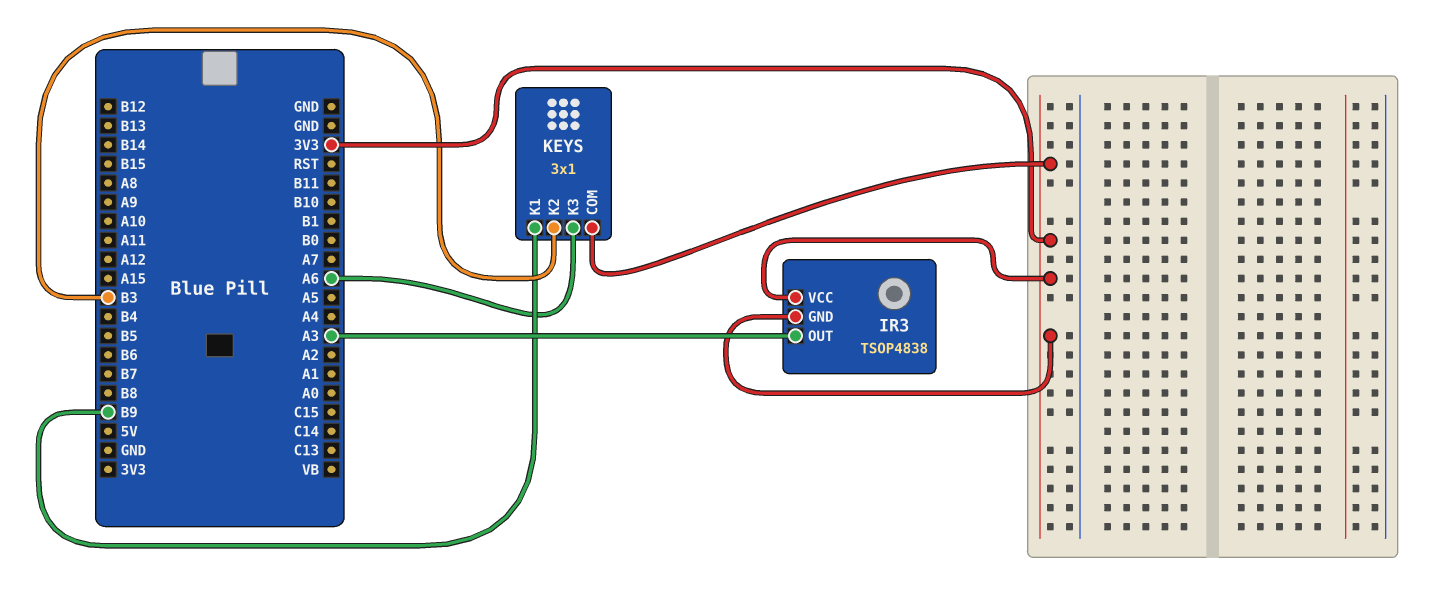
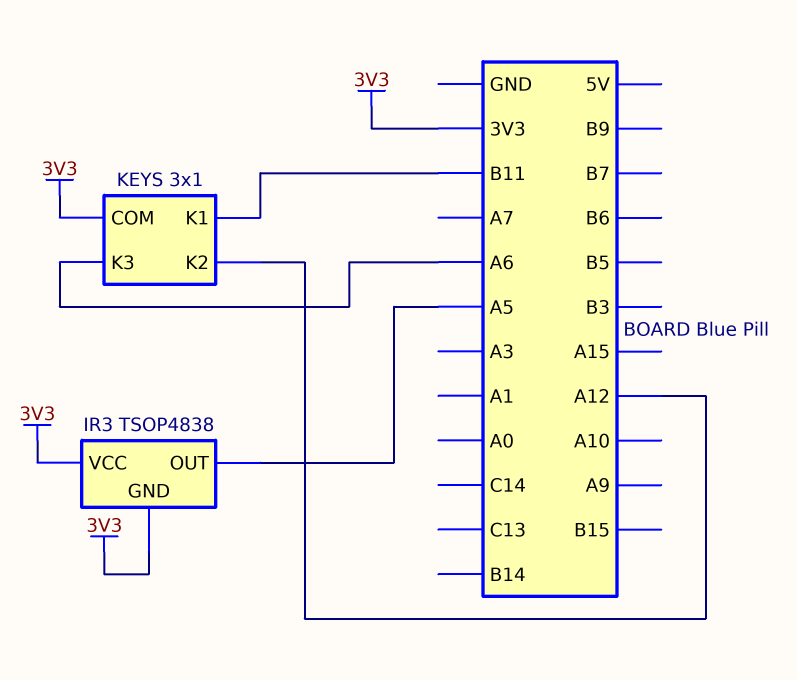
IR3 pin OUT: A3 -> A5
KEYS pin K1: B9 -> B11
KEYS pin K2: B3 -> A12

